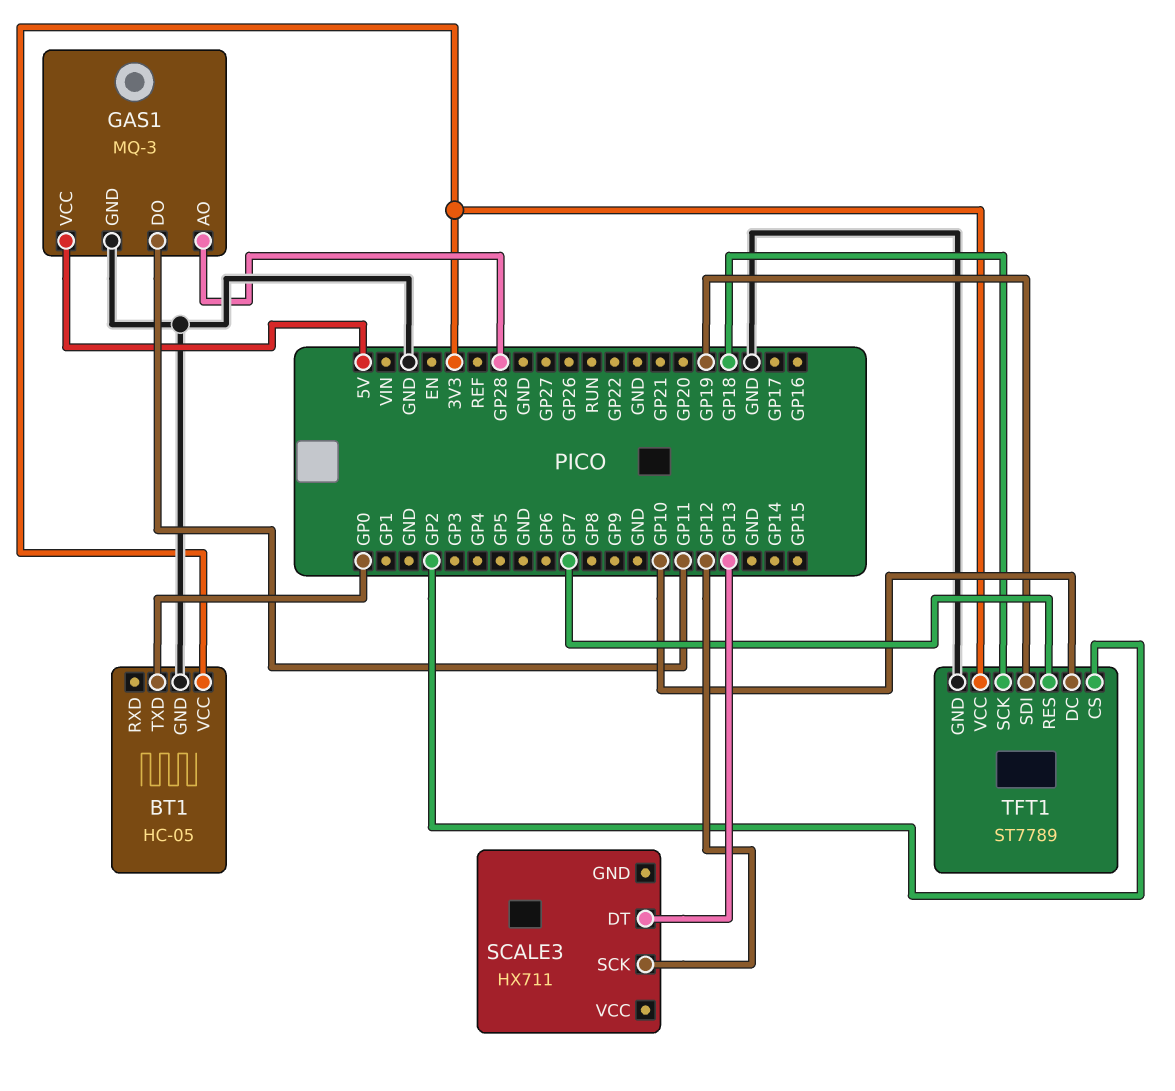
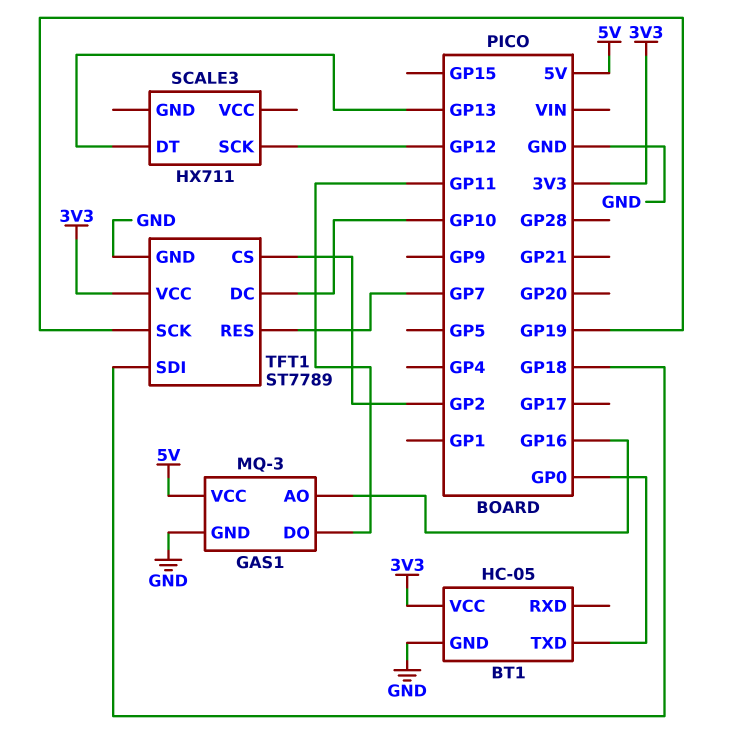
GAS1 pin AO: GP28 -> GP16
TFT1 pin SCK: GP18 -> GP19
TFT1 pin SDI: GP19 -> GP18

